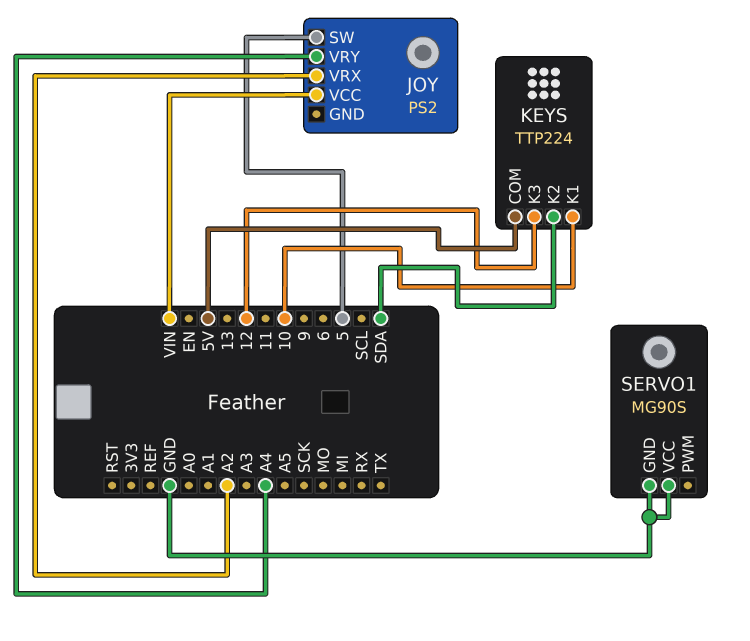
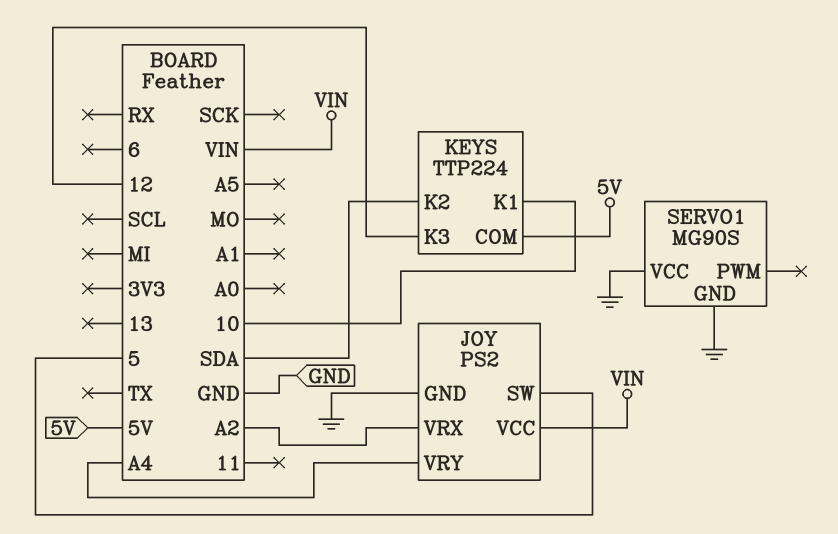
JOY pin GND: none -> GND

